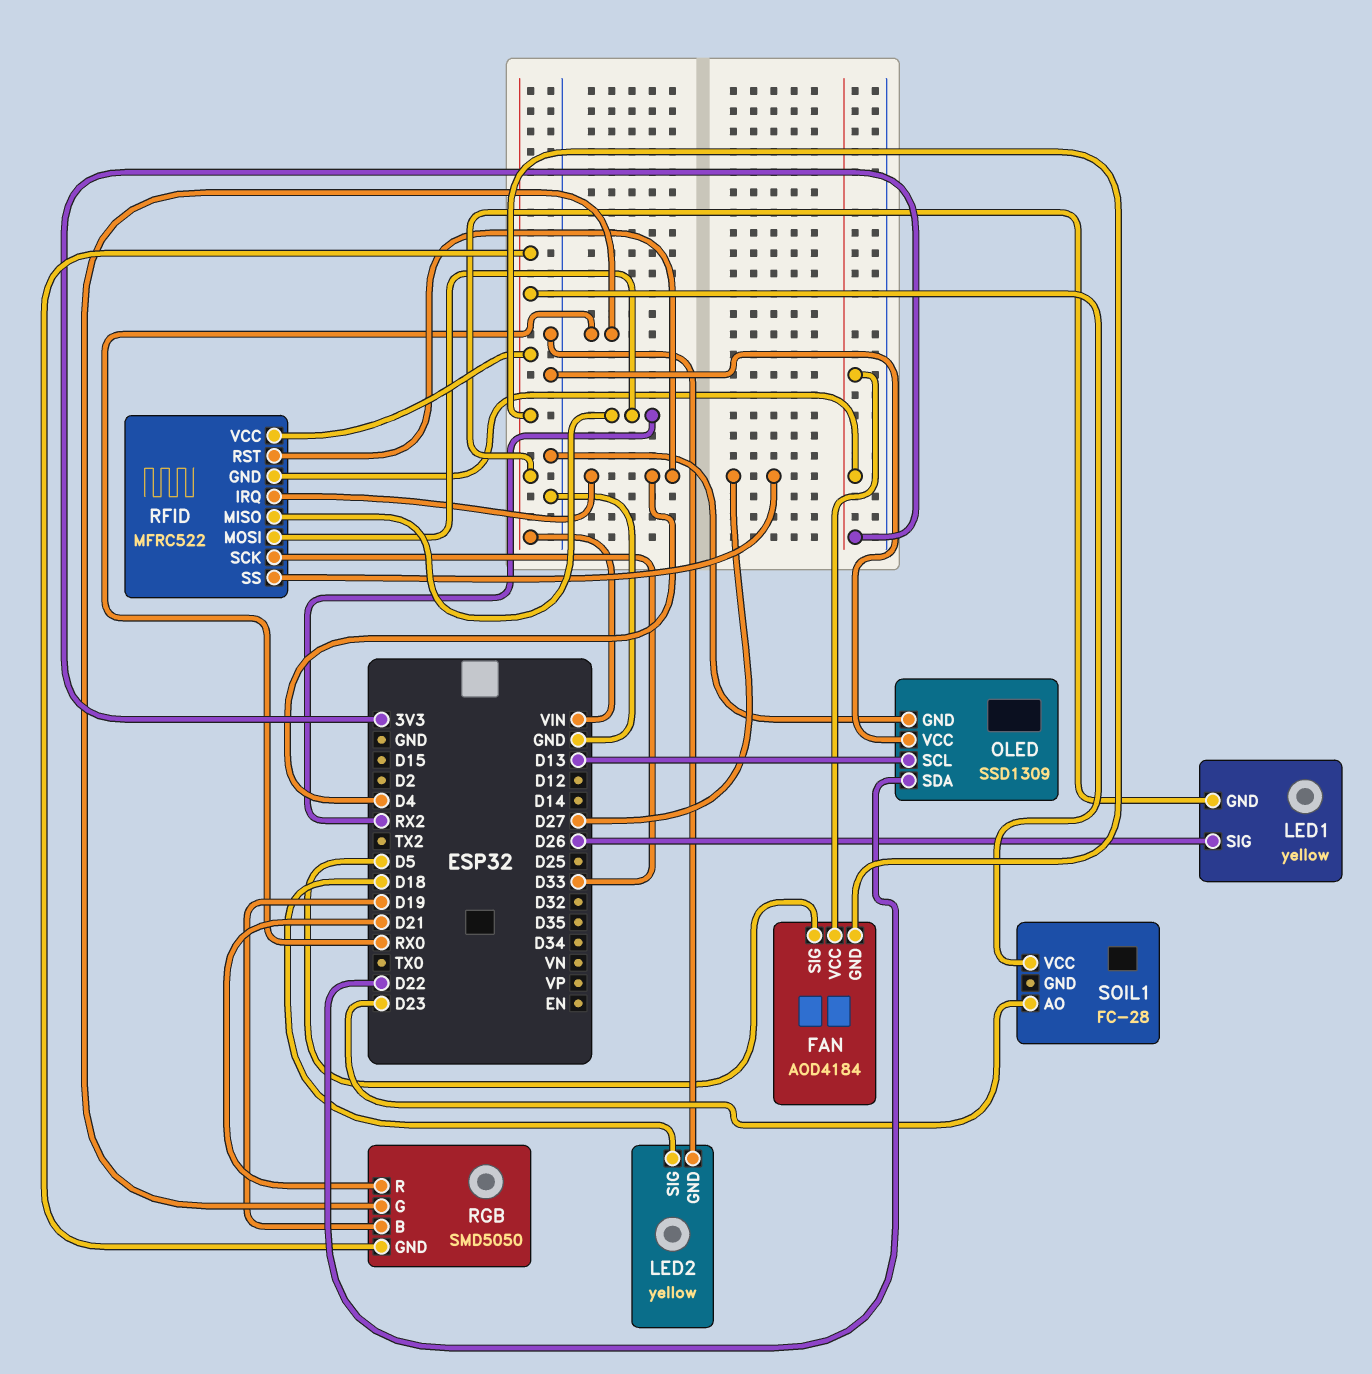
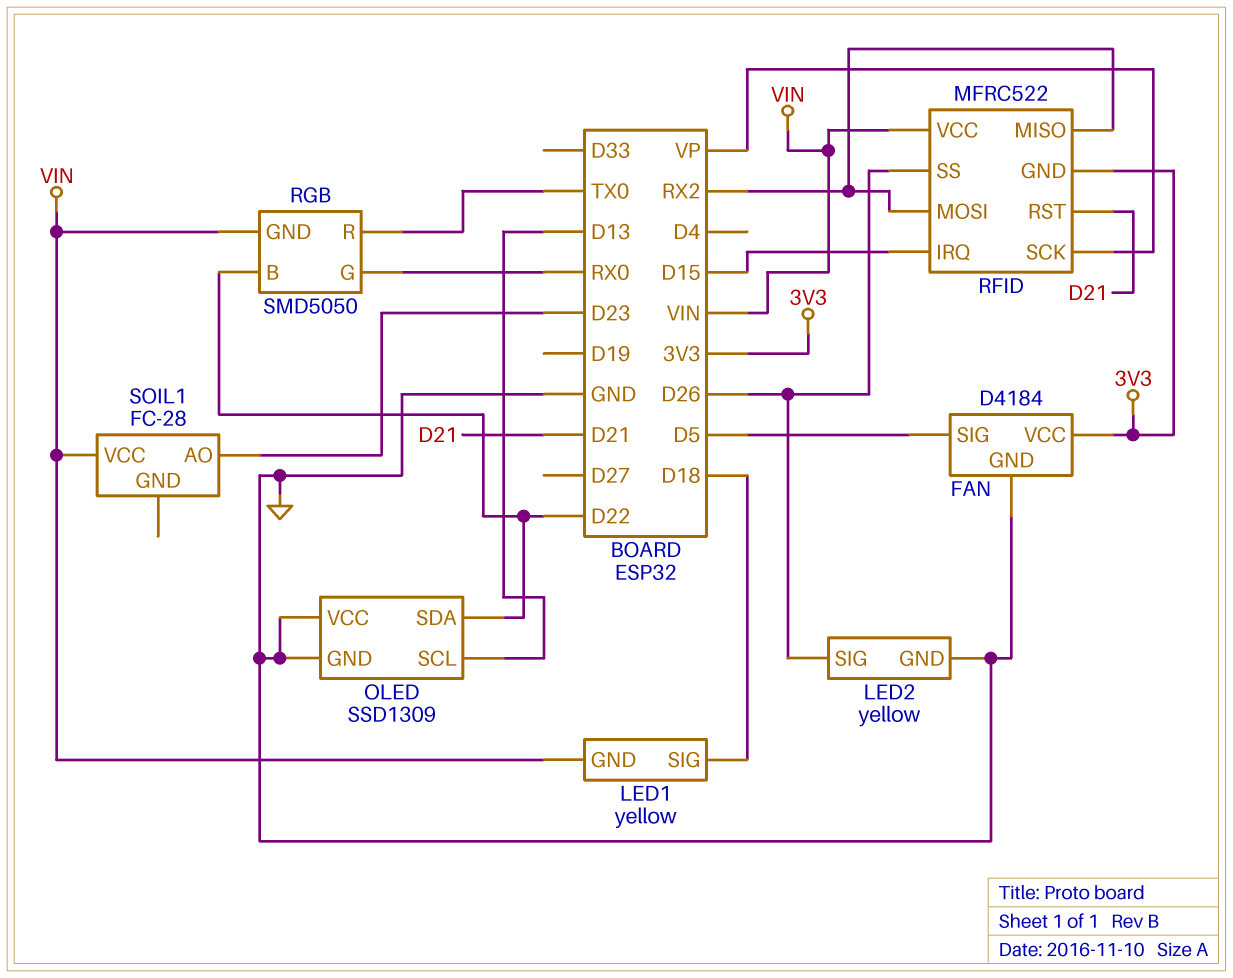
FAN: AOD4184 -> D4184
FAN pin GND: VIN -> GND
LED1 pin SIG: D26 -> D18
LED2 pin SIG: D18 -> D26
RFID pin IRQ: D4 -> D15
RFID pin RST: D4 -> D21
RFID pin SCK: D33 -> VP
RFID pin SS: D27 -> D26
RGB pin B: D19 -> D22
RGB pin R: D21 -> TX0

